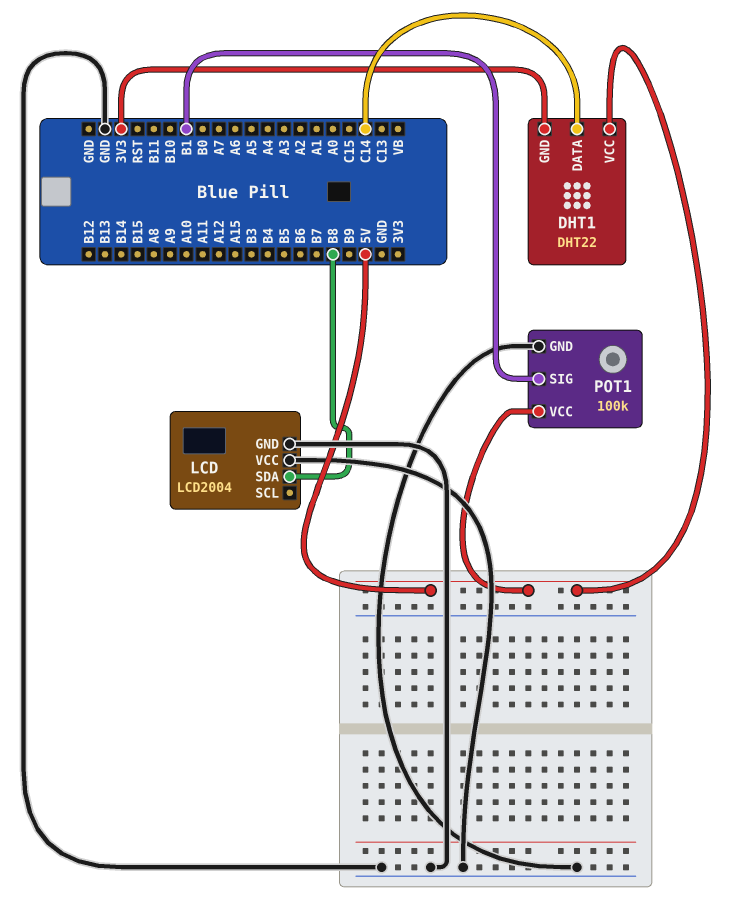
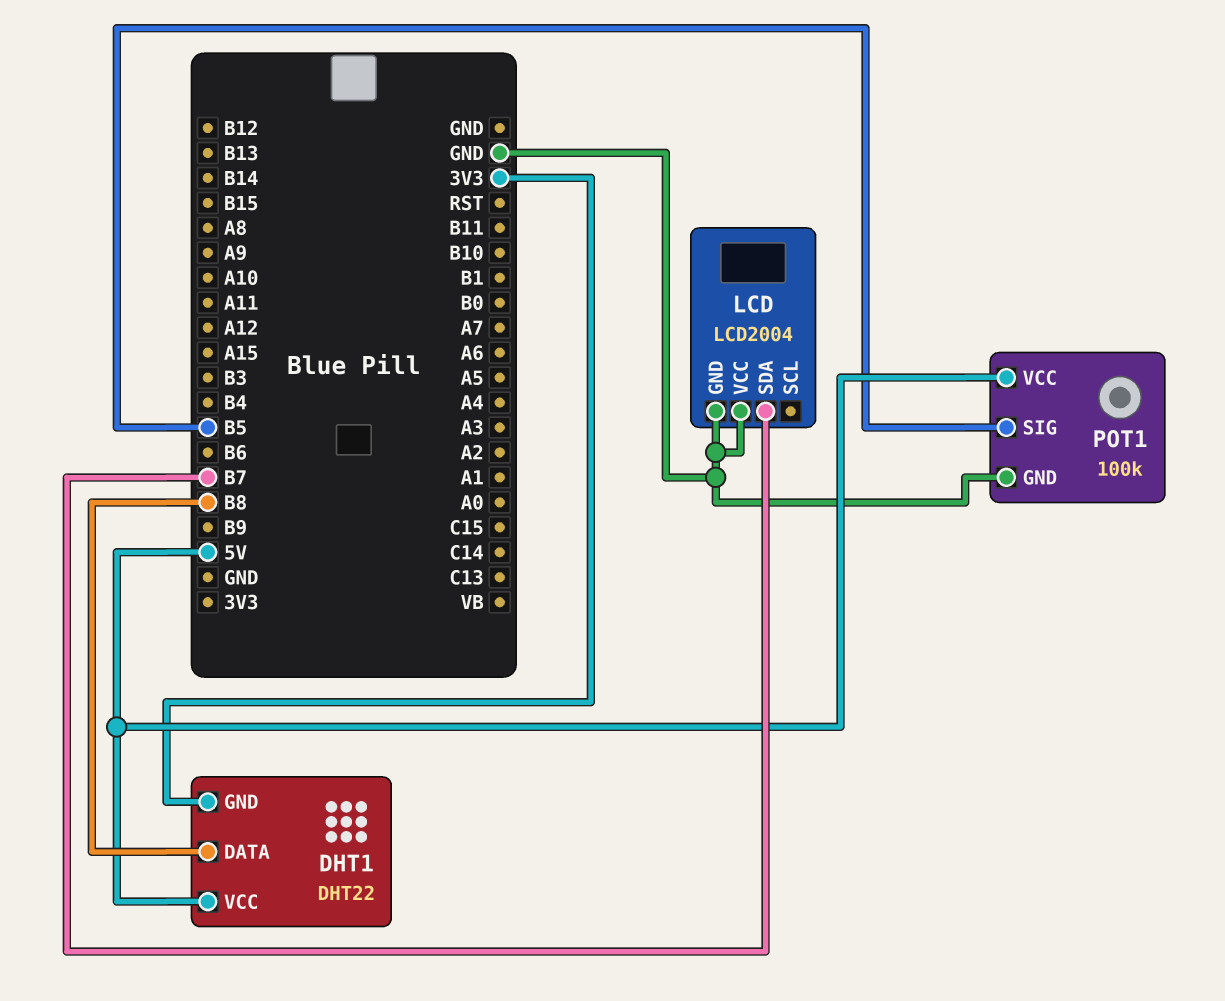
DHT1 pin DATA: C14 -> B8
LCD pin SDA: B8 -> B7
POT1 pin SIG: B1 -> B5

